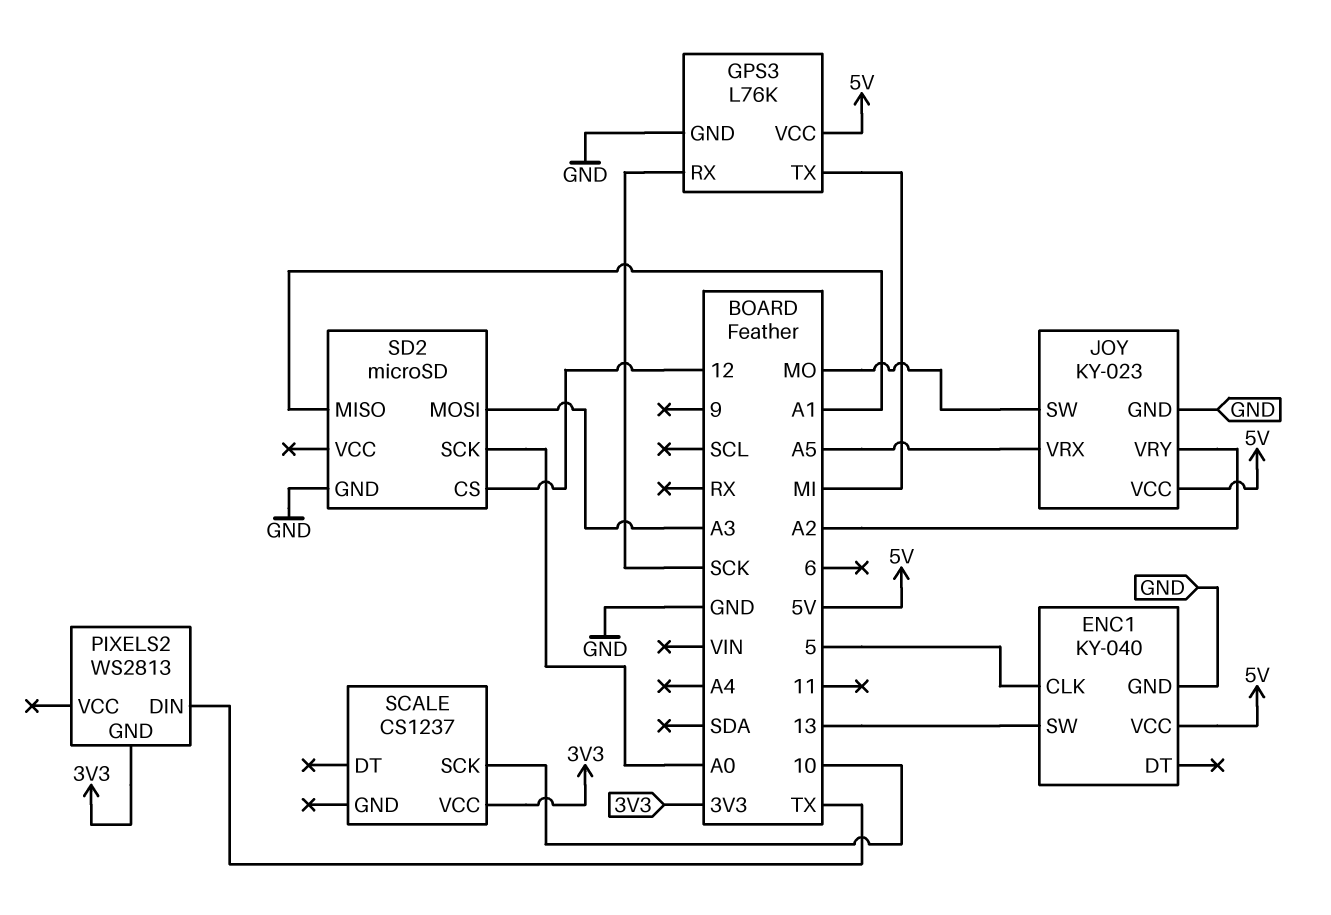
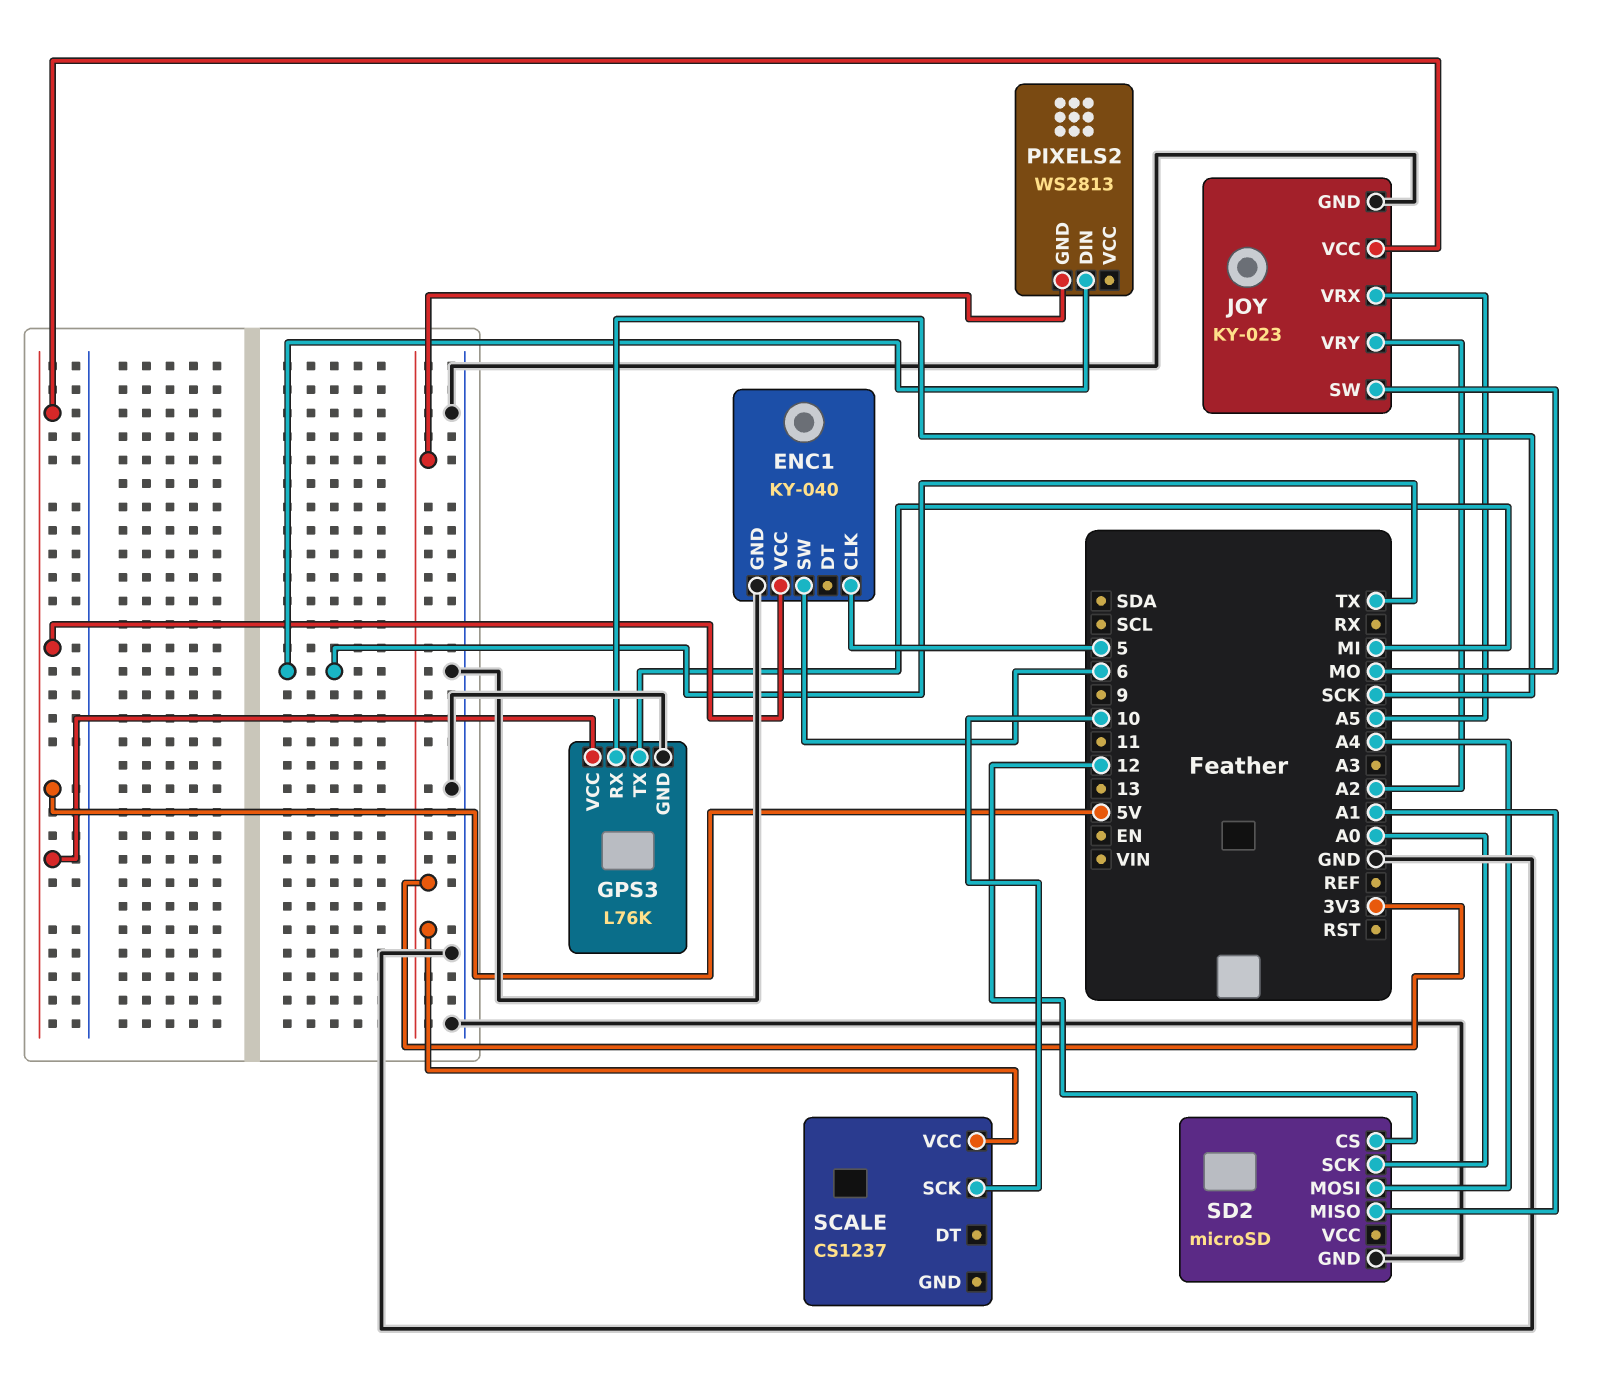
ENC1 pin SW: 13 -> 6
SD2 pin MOSI: A3 -> A4

